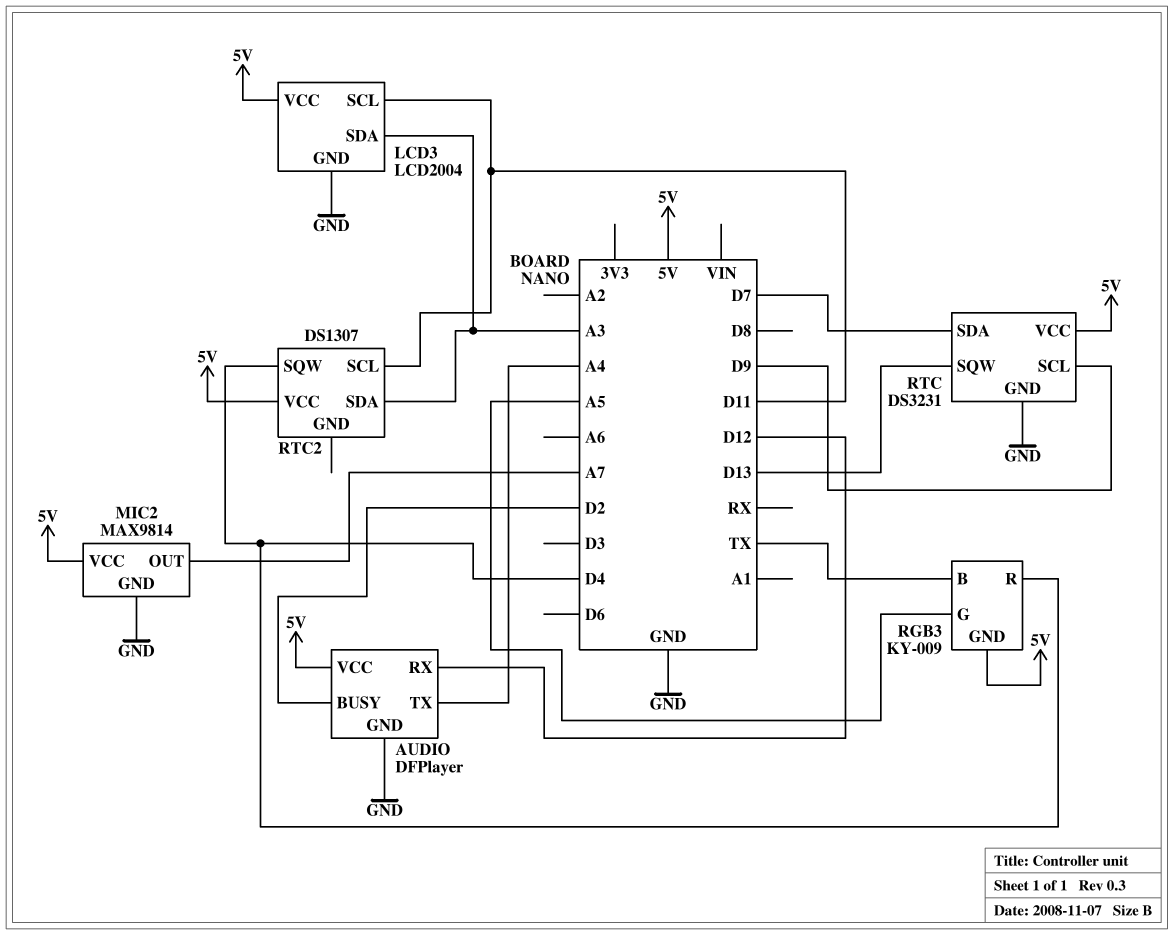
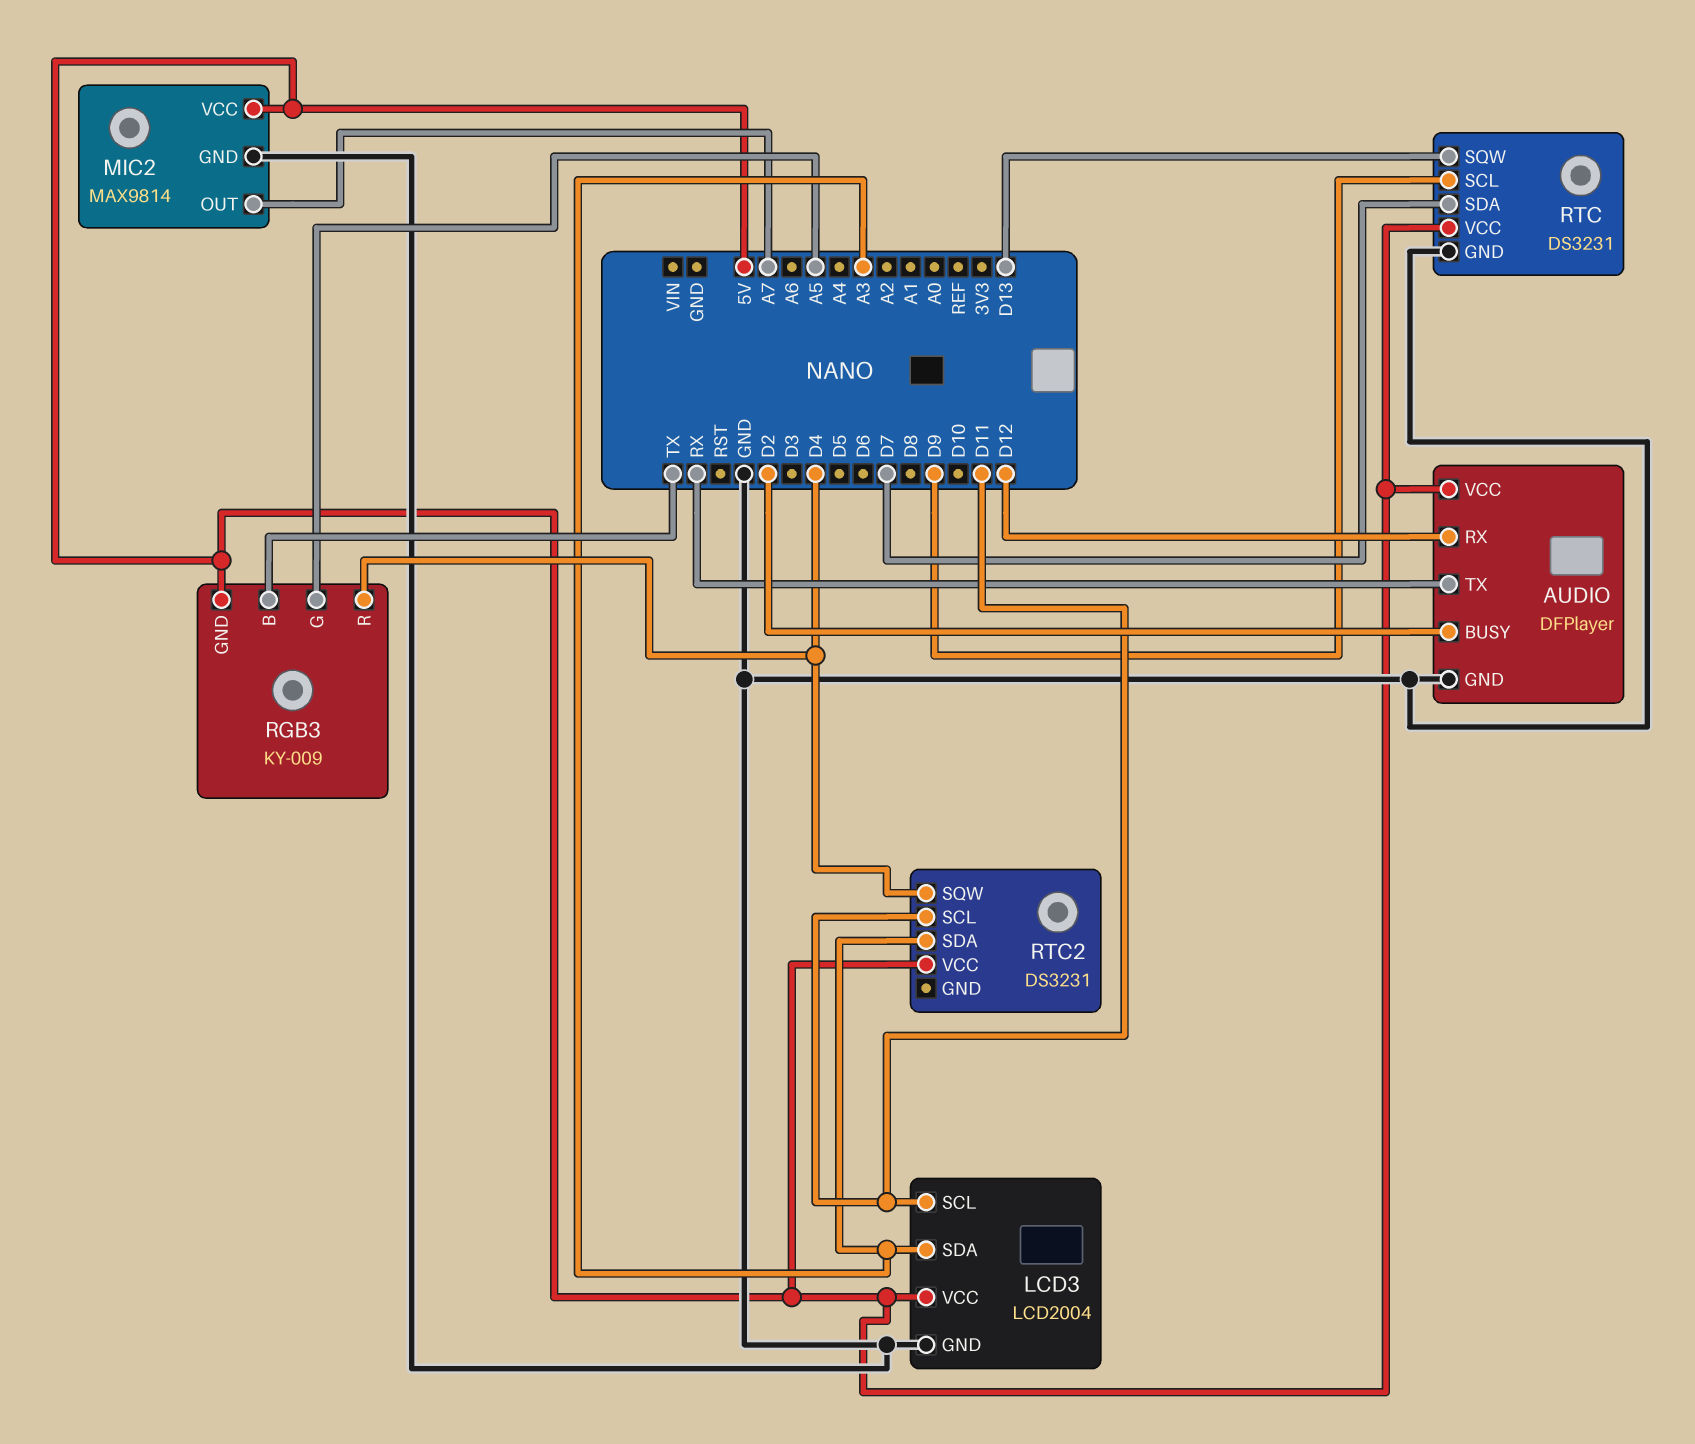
AUDIO pin TX: A4 -> RX
RTC2: DS1307 -> DS3231

